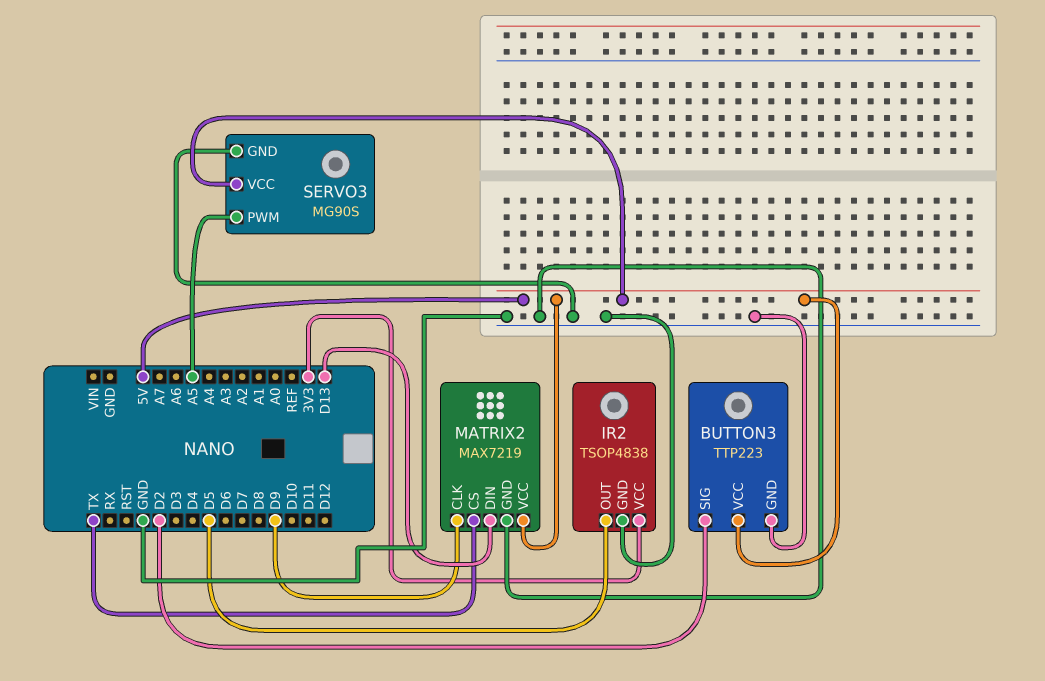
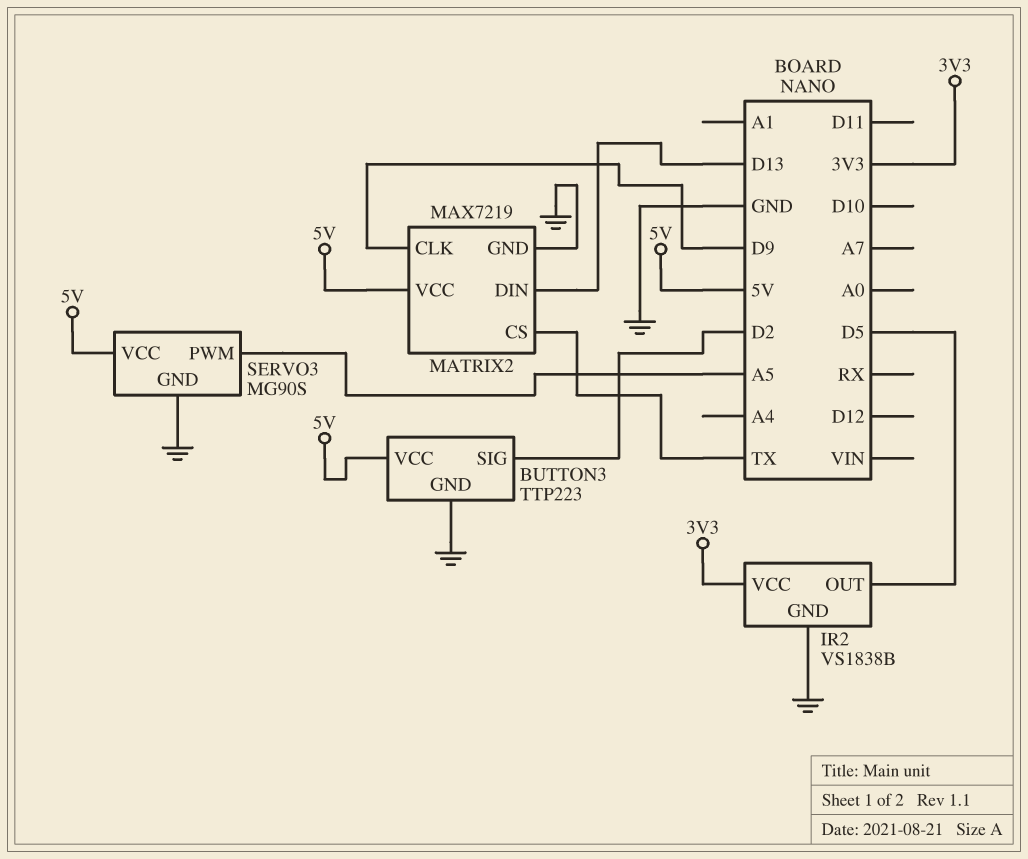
IR2: TSOP4838 -> VS1838B

